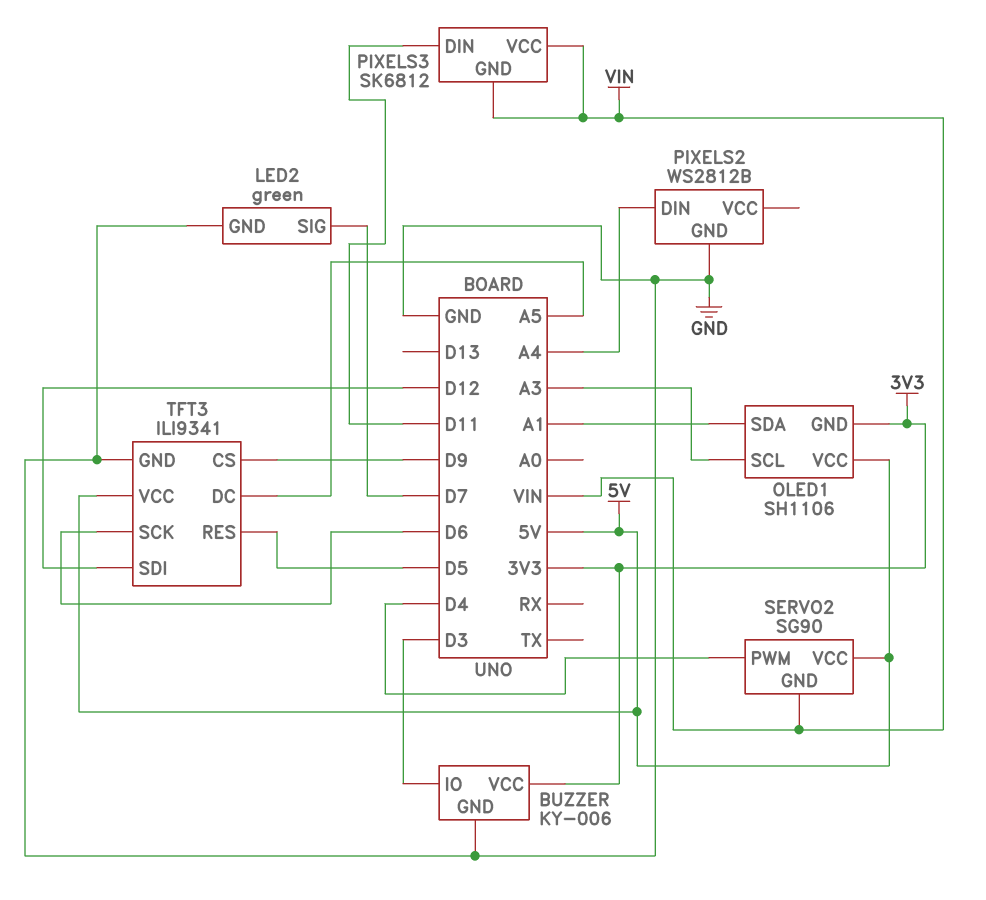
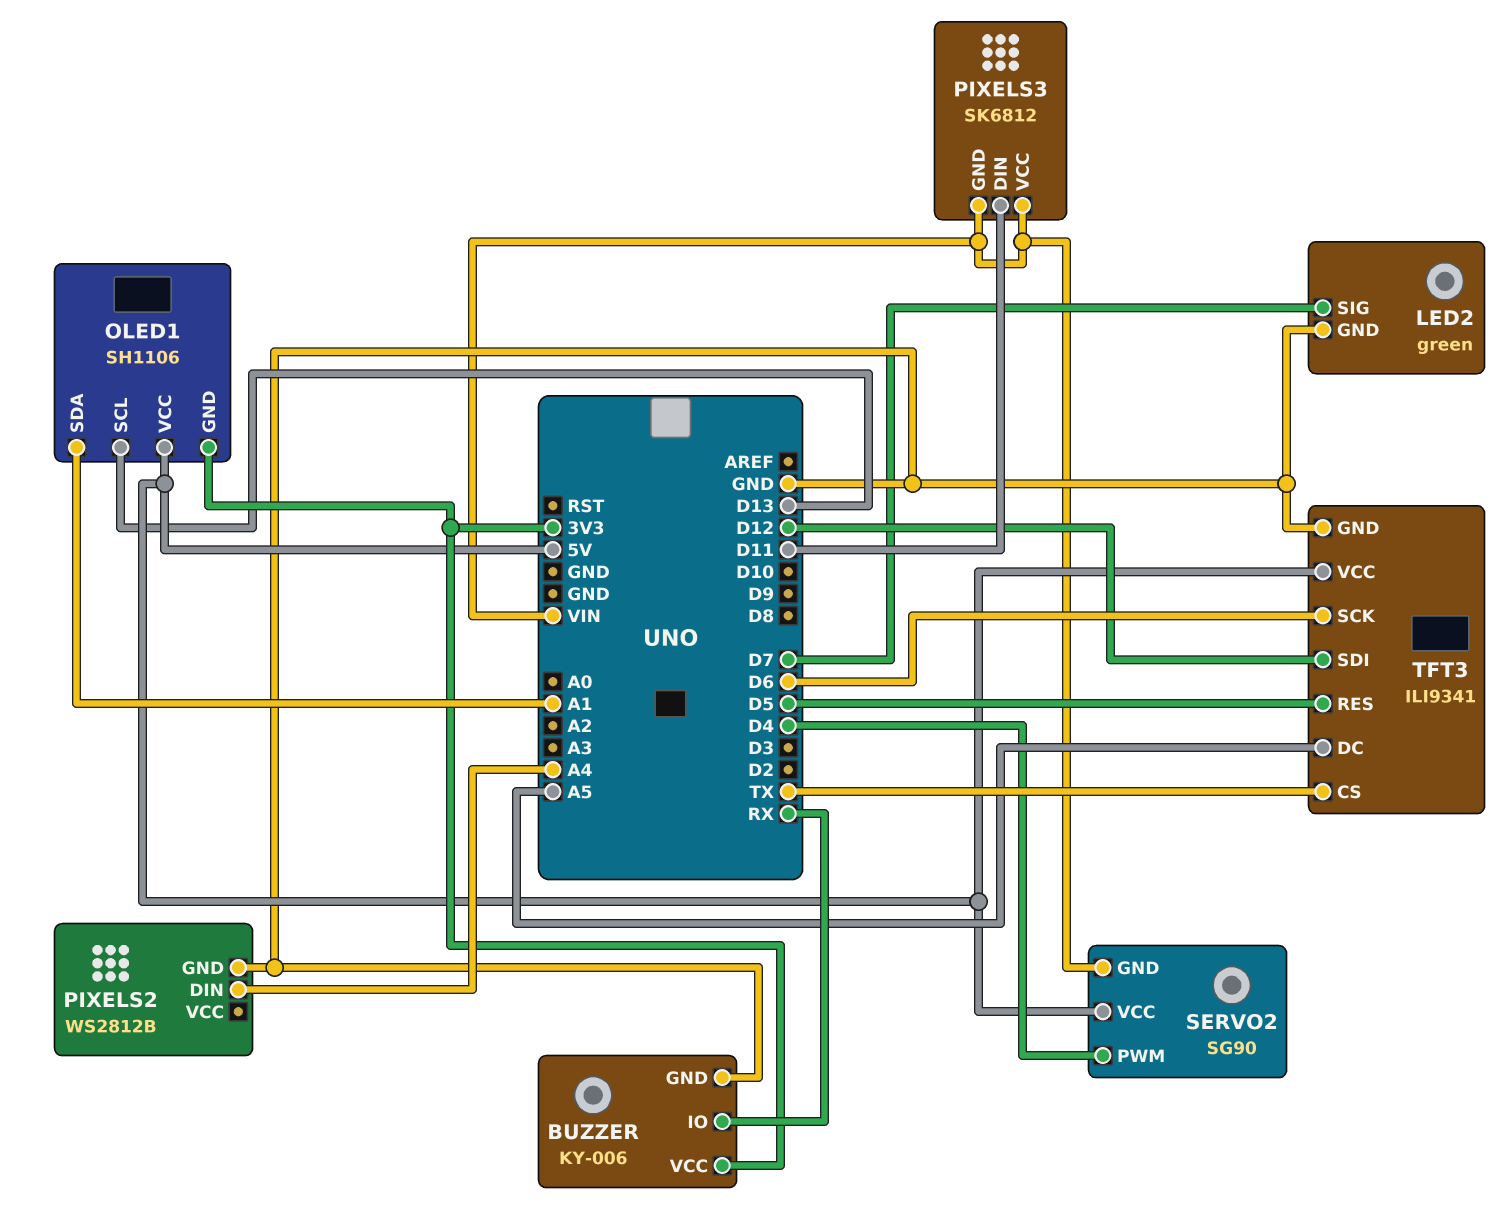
BUZZER pin IO: D3 -> RX
OLED1 pin SCL: A3 -> D13
TFT3 pin CS: D9 -> TX

